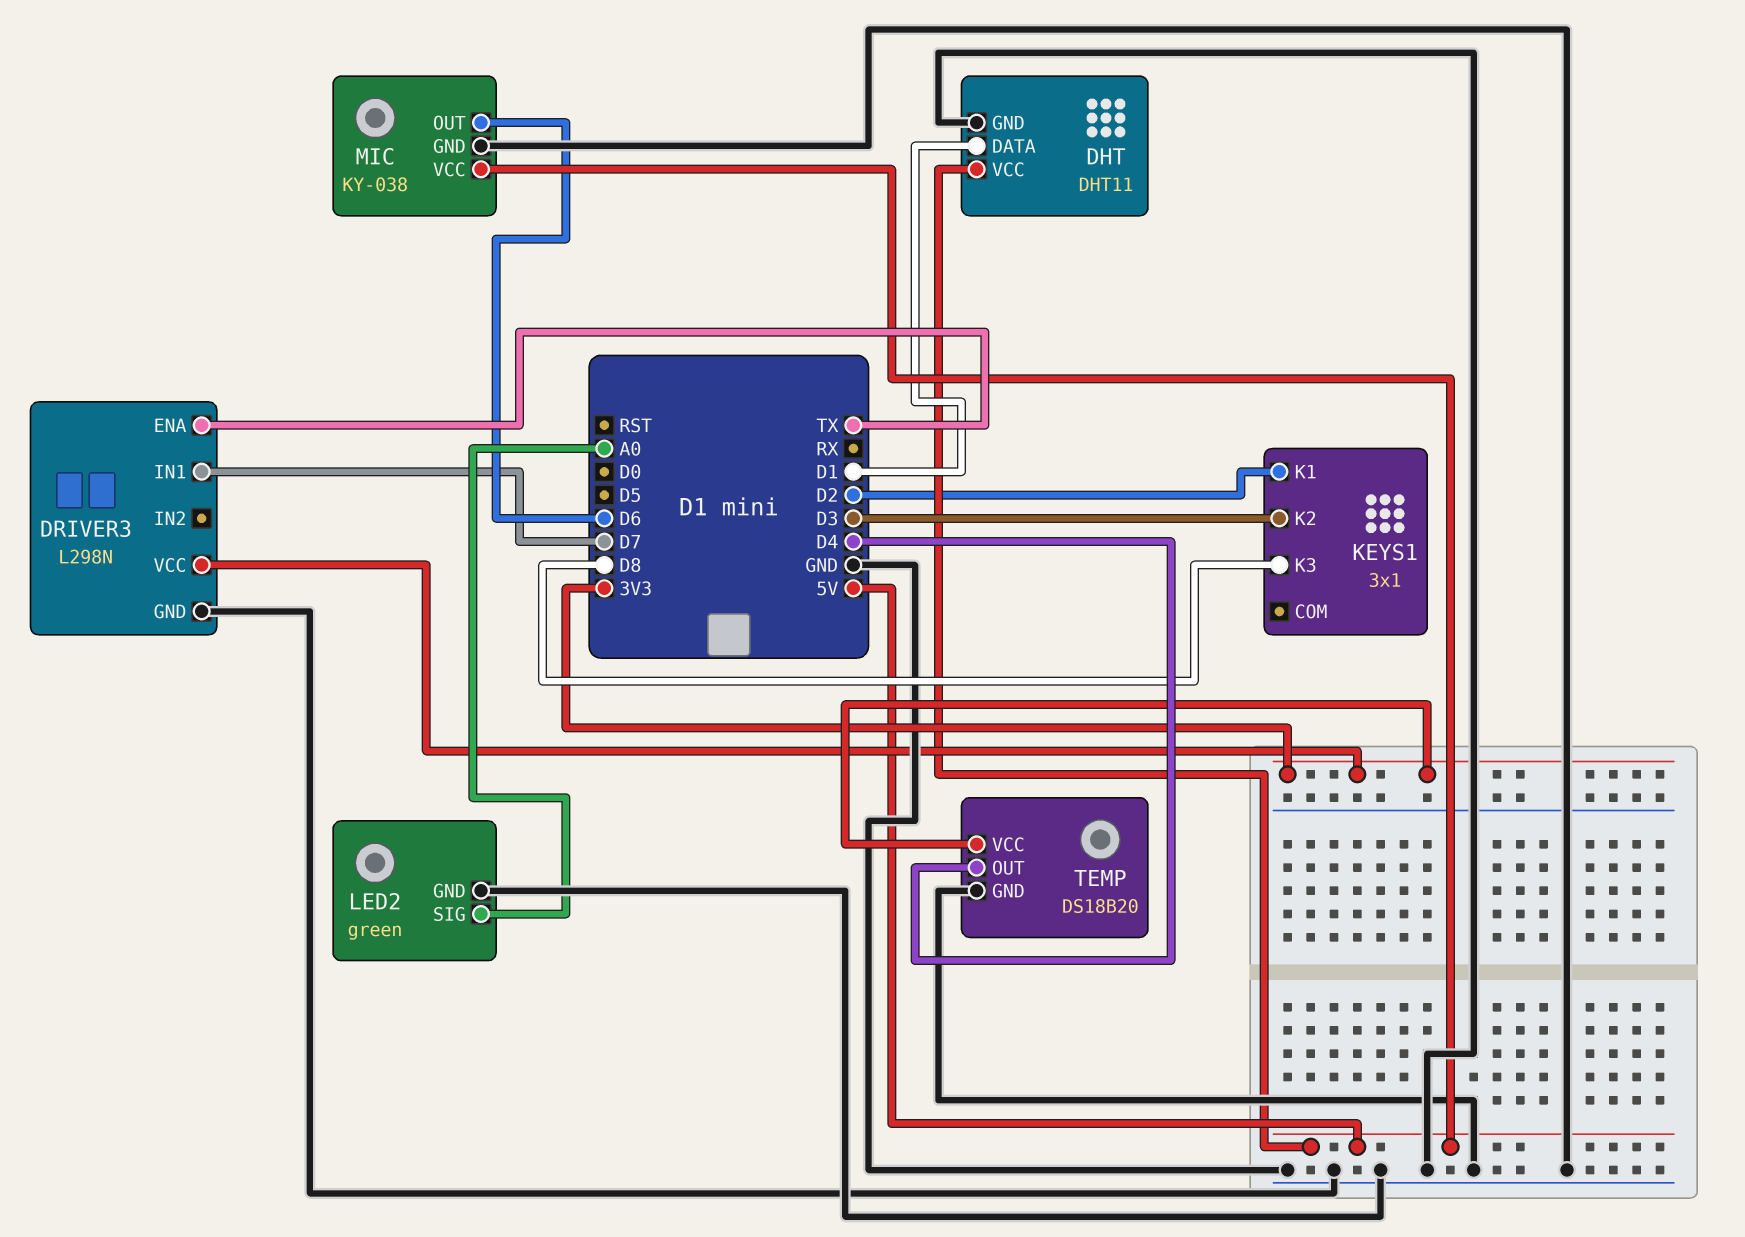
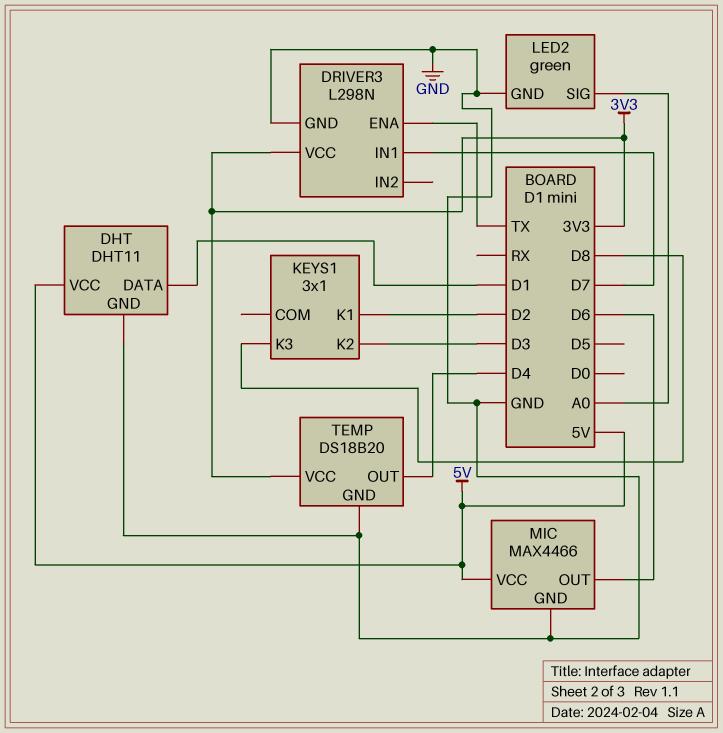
MIC: KY-038 -> MAX4466

